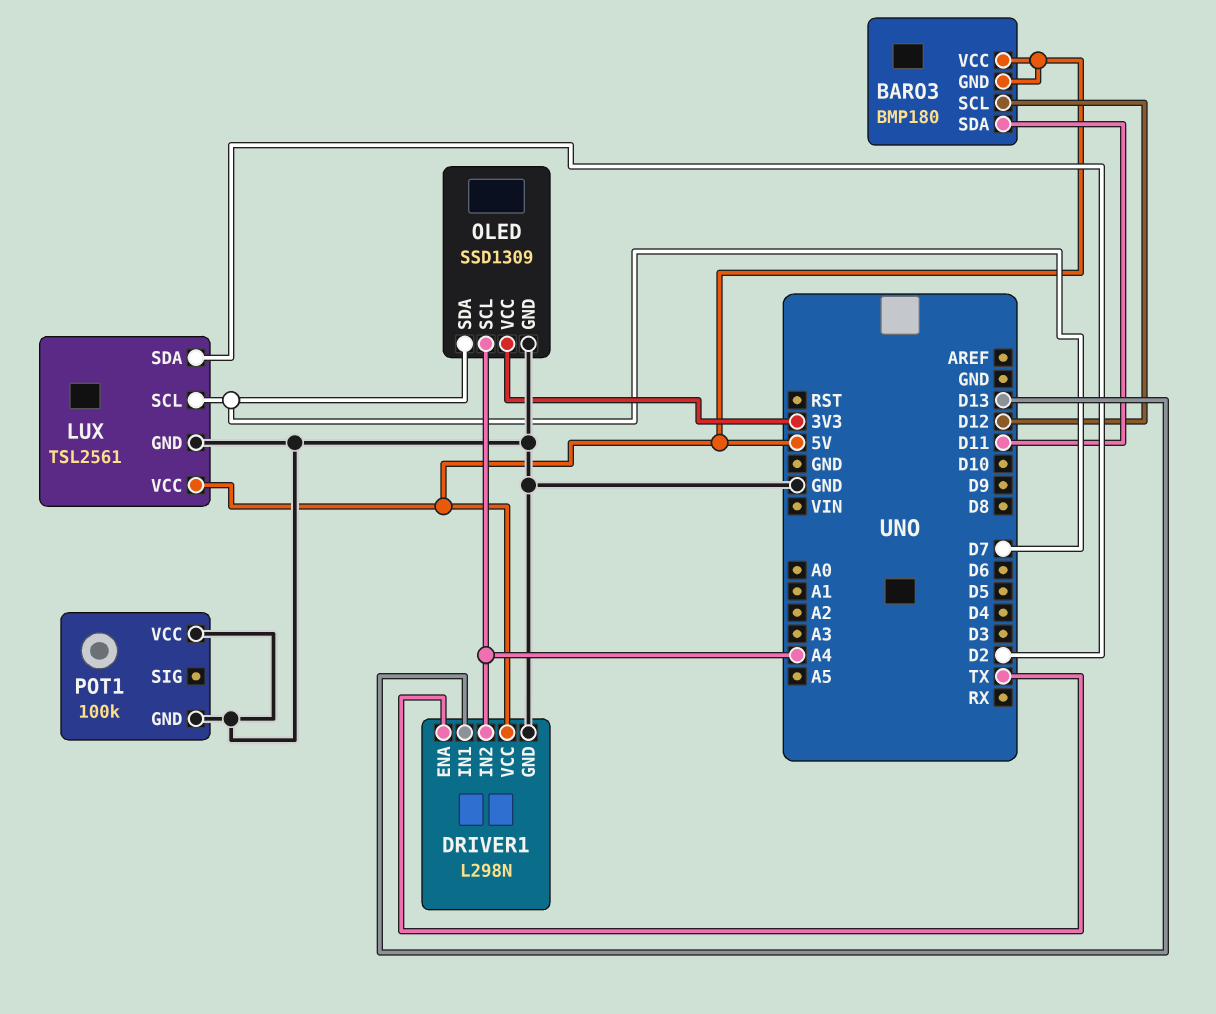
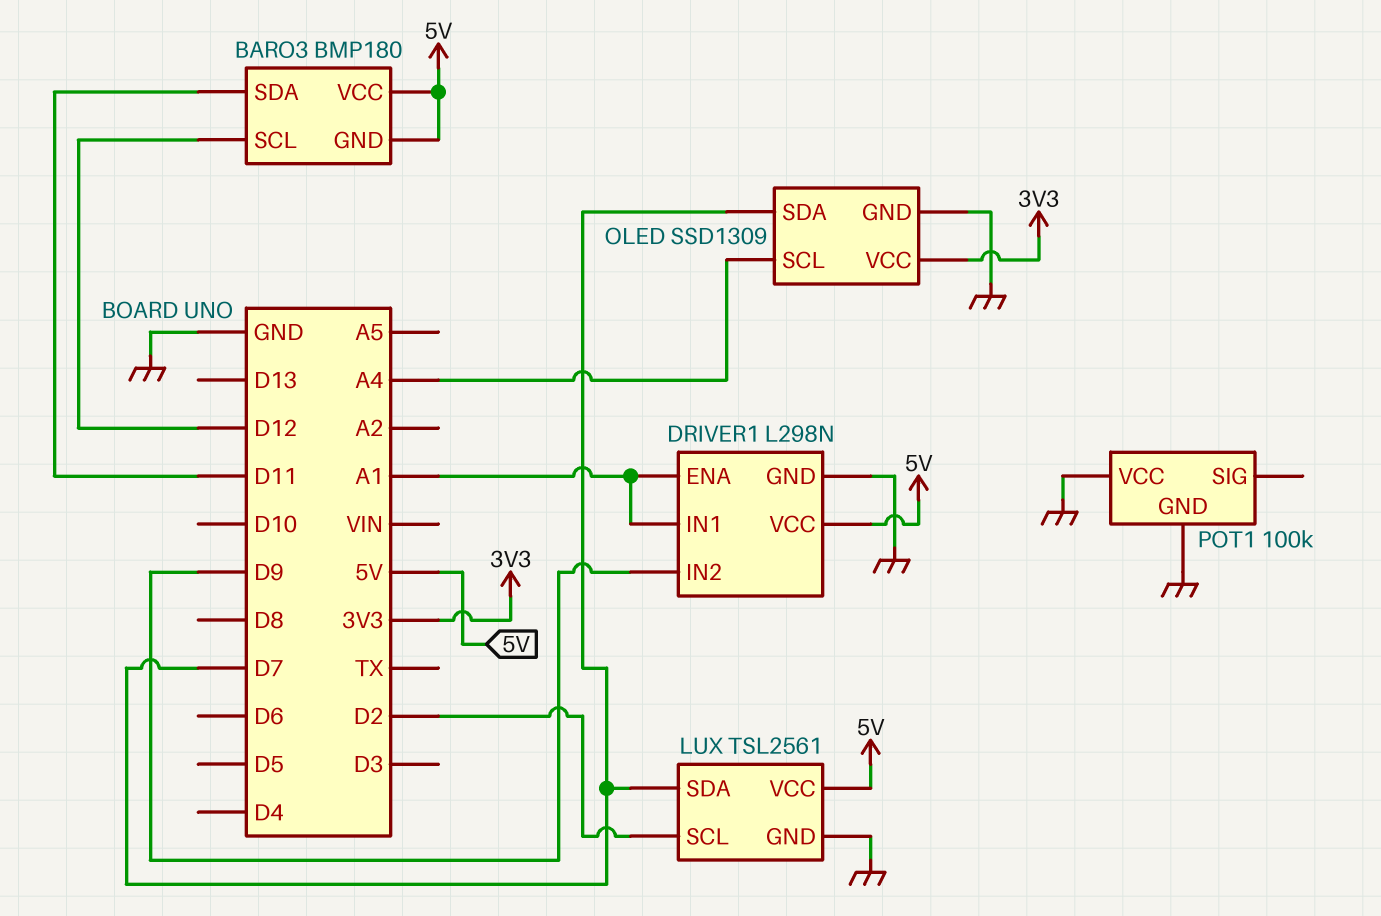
DRIVER1 pin ENA: TX -> A1
DRIVER1 pin IN1: D13 -> A1
DRIVER1 pin IN2: A4 -> D9
LUX pin SCL: D7 -> D2
LUX pin SDA: D2 -> D7

